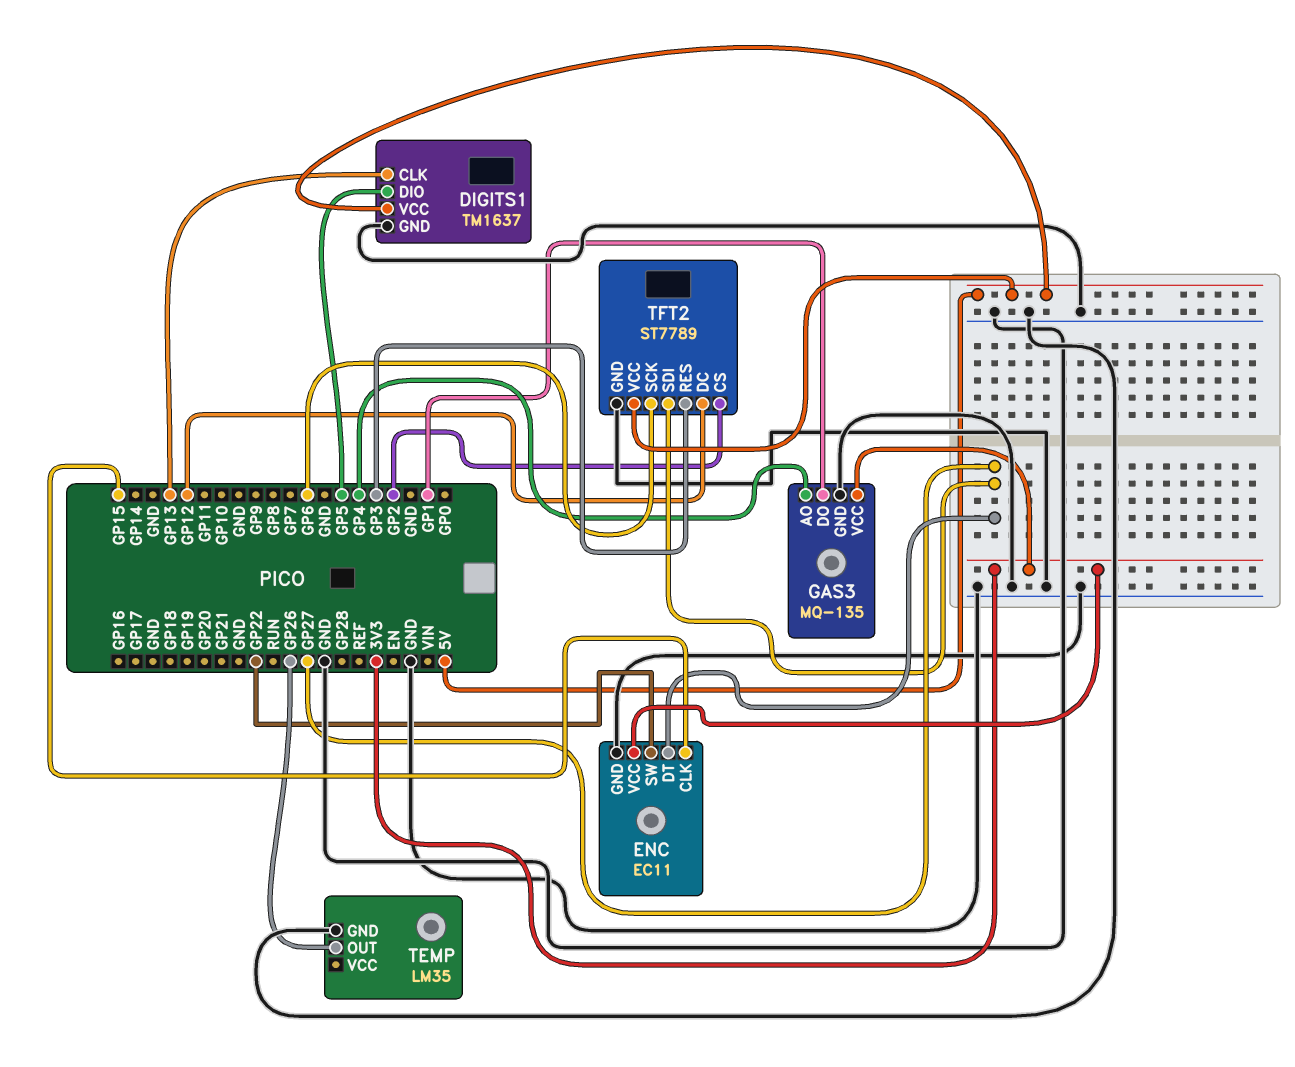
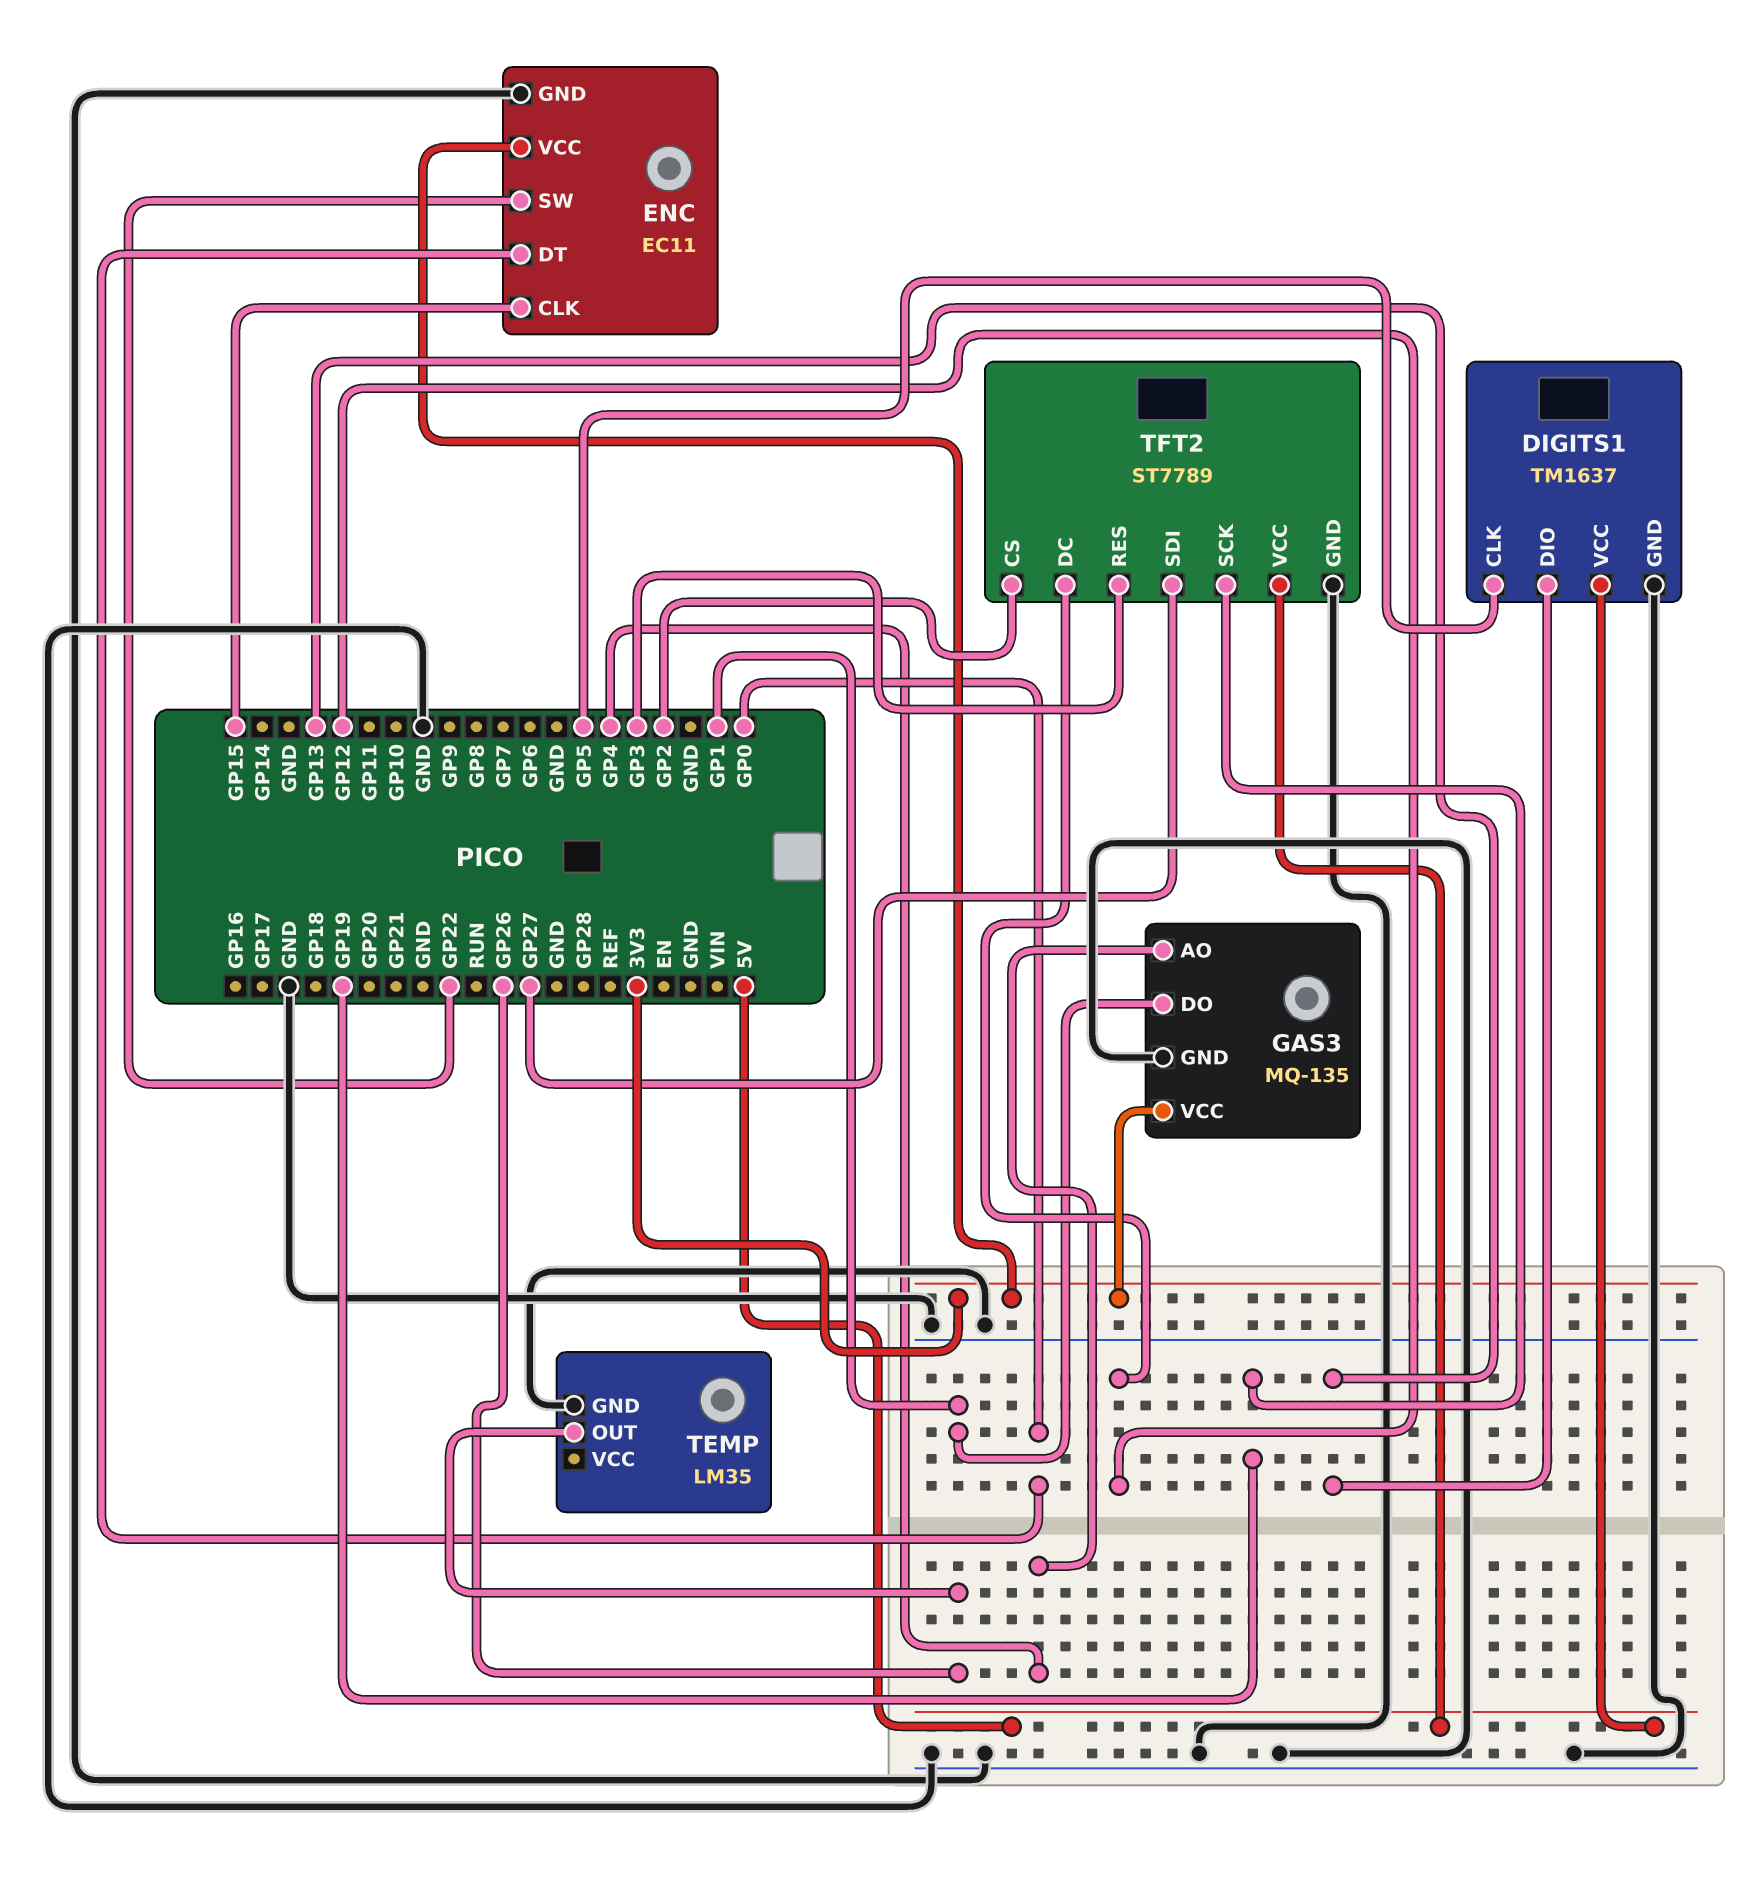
DIGITS1 pin CLK: GP13 -> GP5
DIGITS1 pin DIO: GP5 -> GP13
ENC pin DT: GP27 -> GP0
TFT2 pin SCK: GP6 -> GP19

